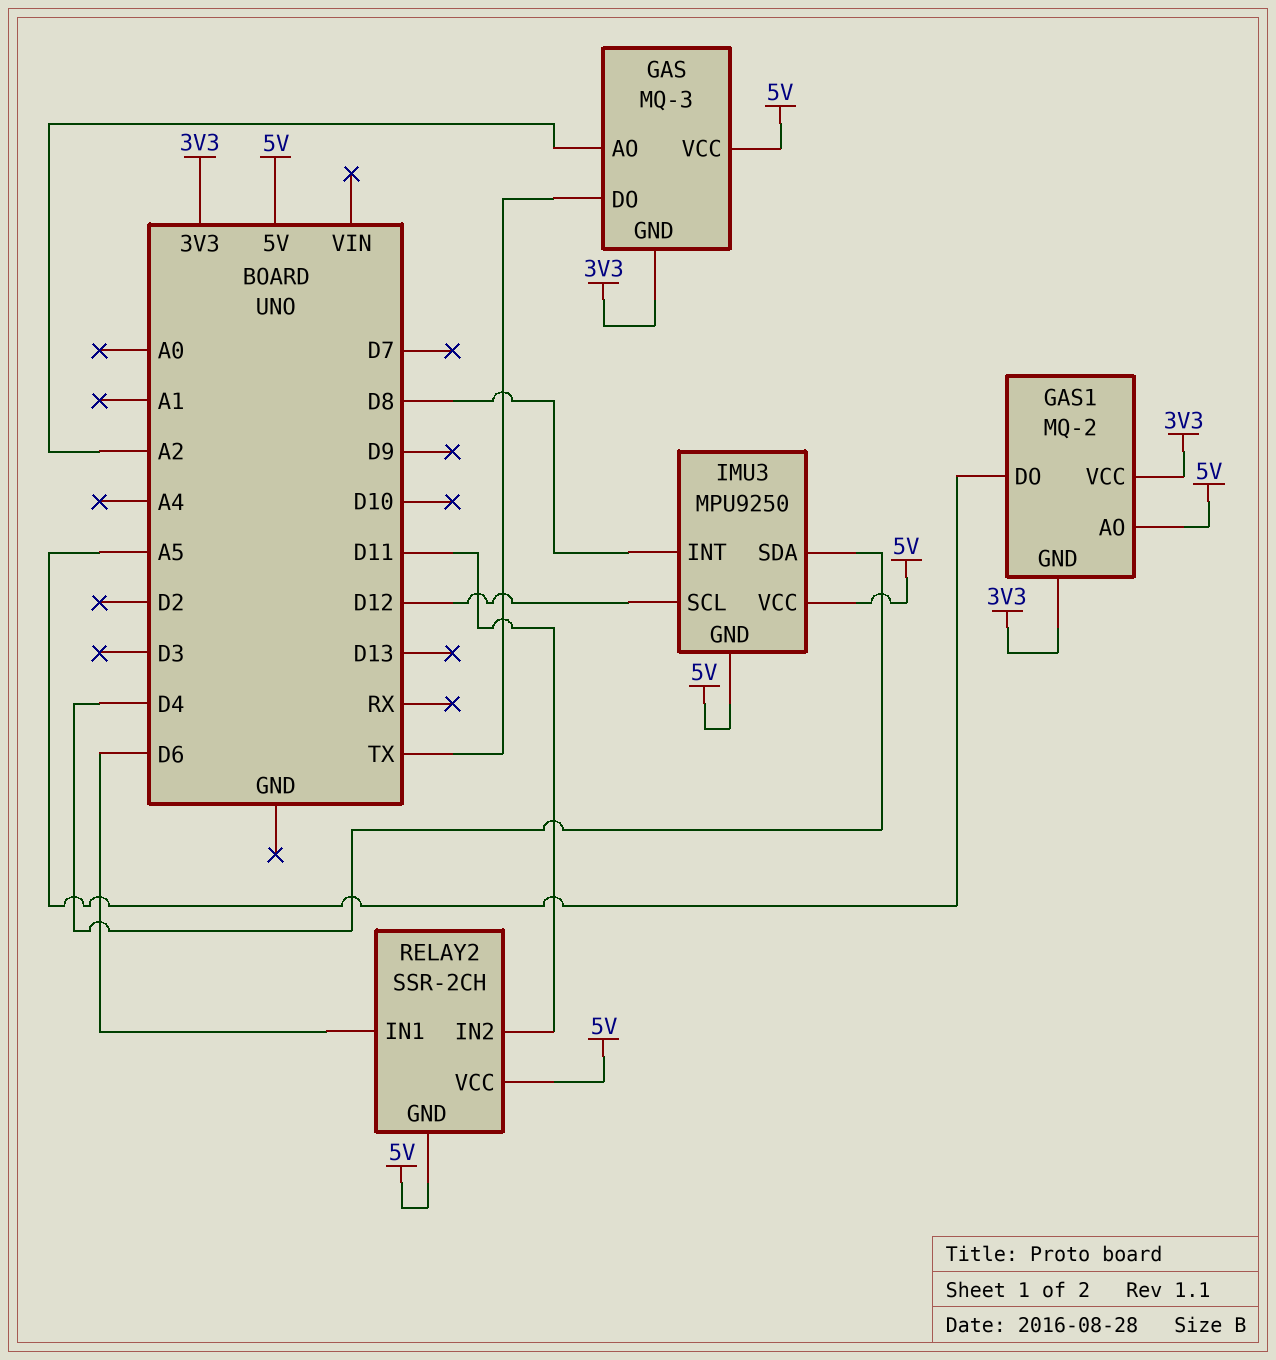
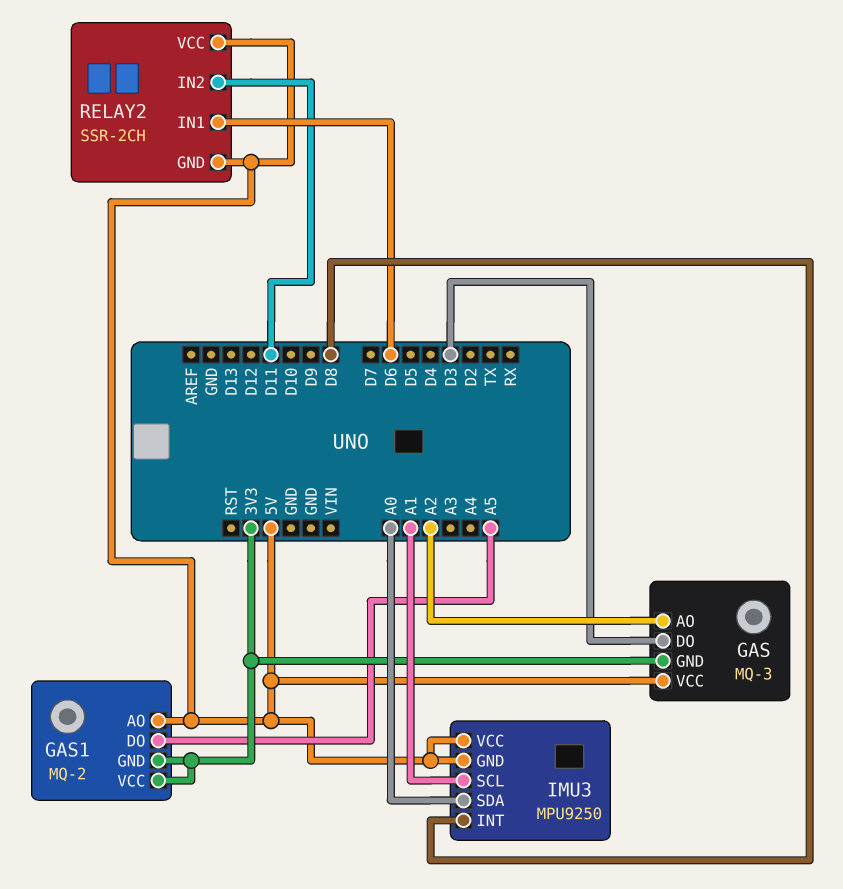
GAS pin DO: TX -> D3
IMU3 pin SCL: D12 -> A1
IMU3 pin SDA: D4 -> A0

